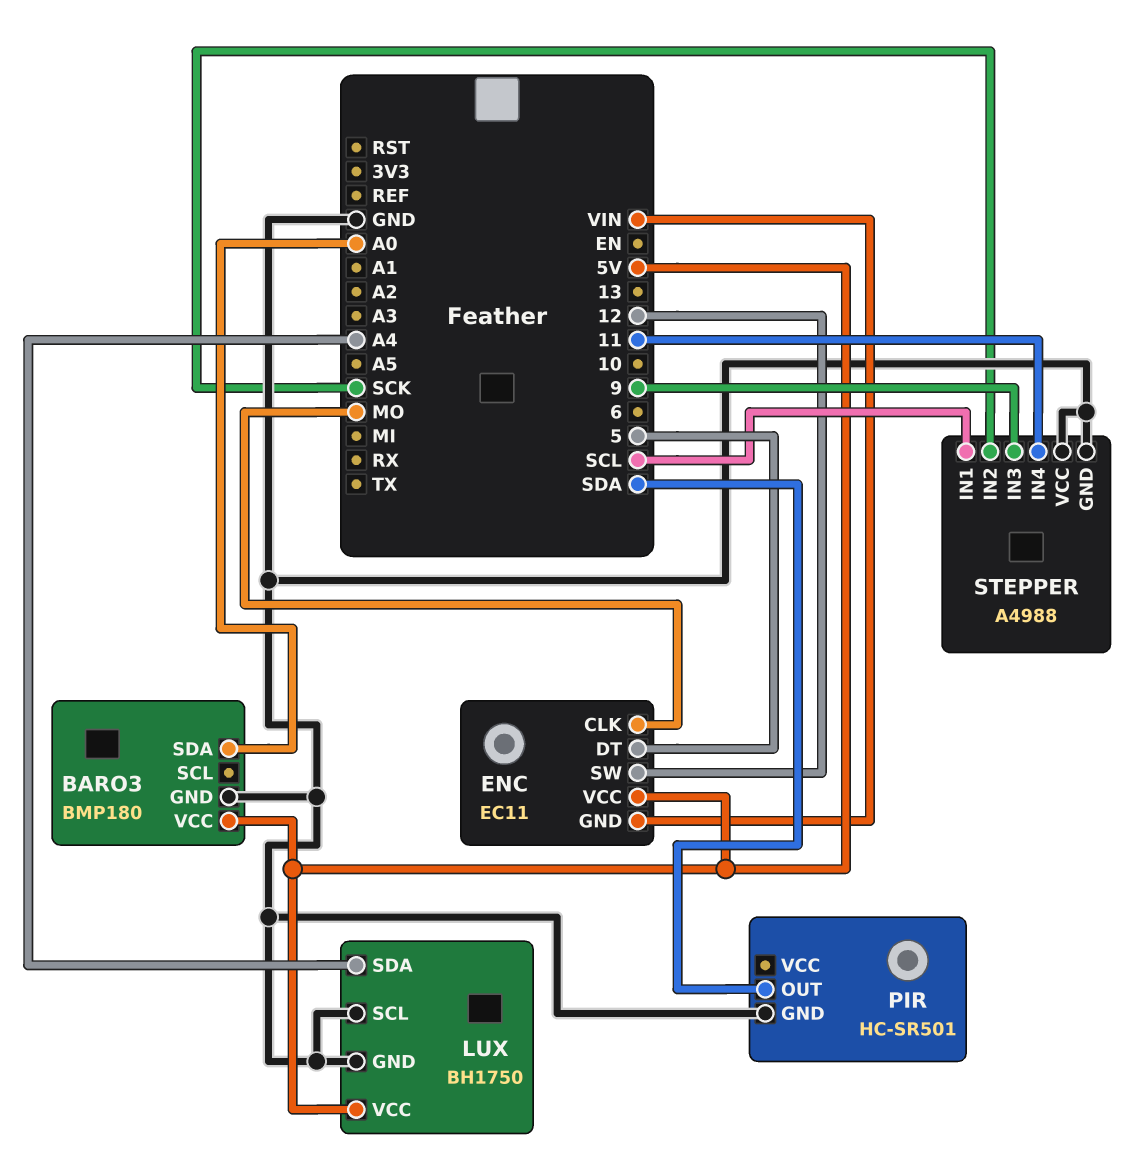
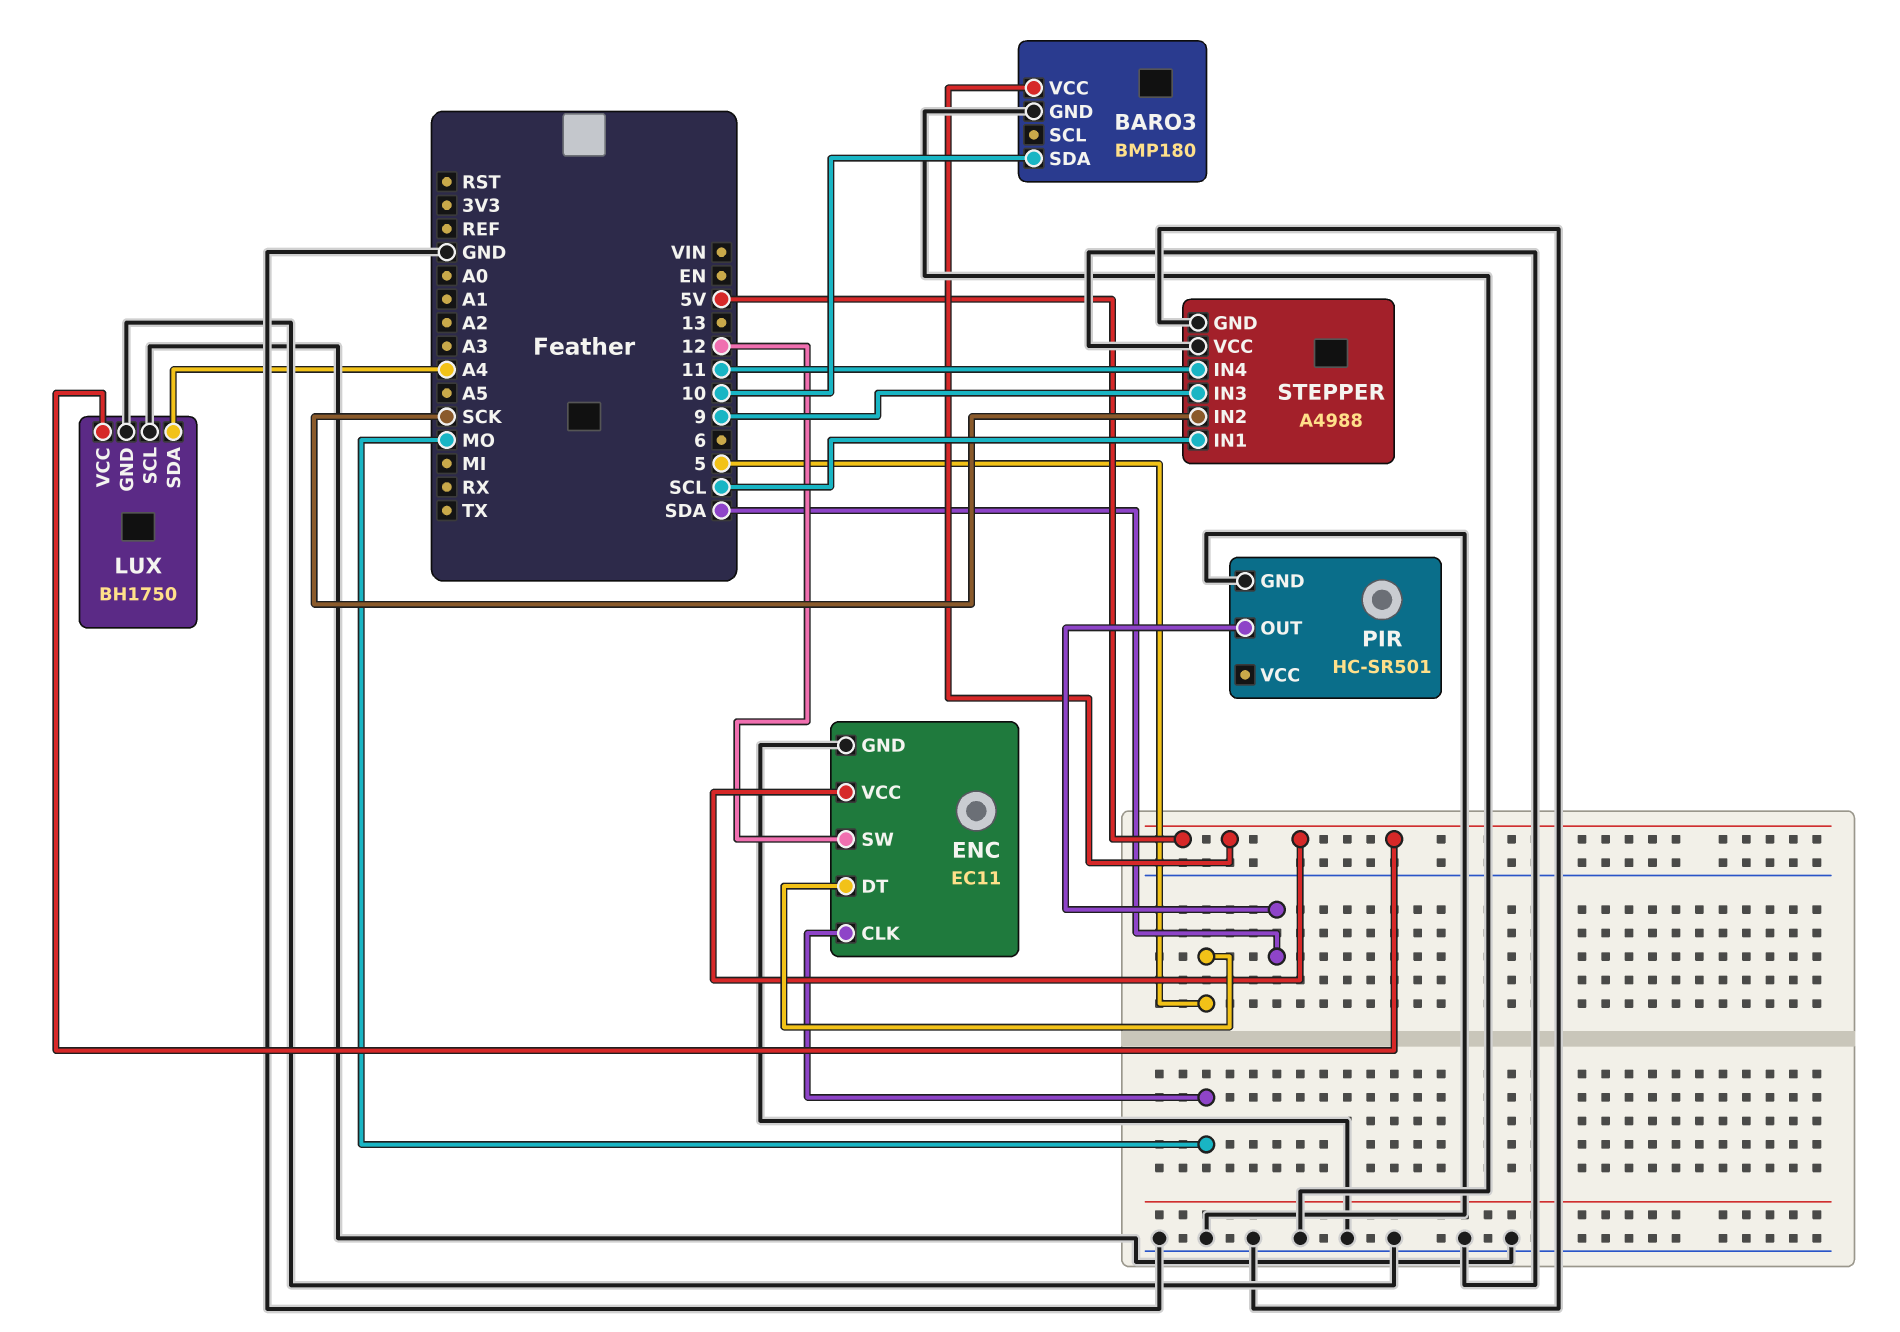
BARO3 pin SDA: A0 -> 10
ENC pin GND: VIN -> GND

